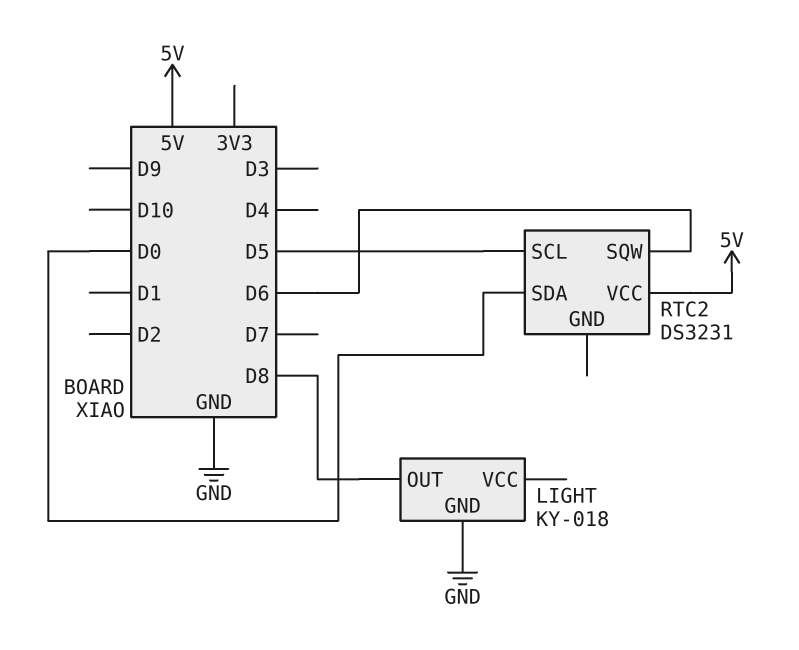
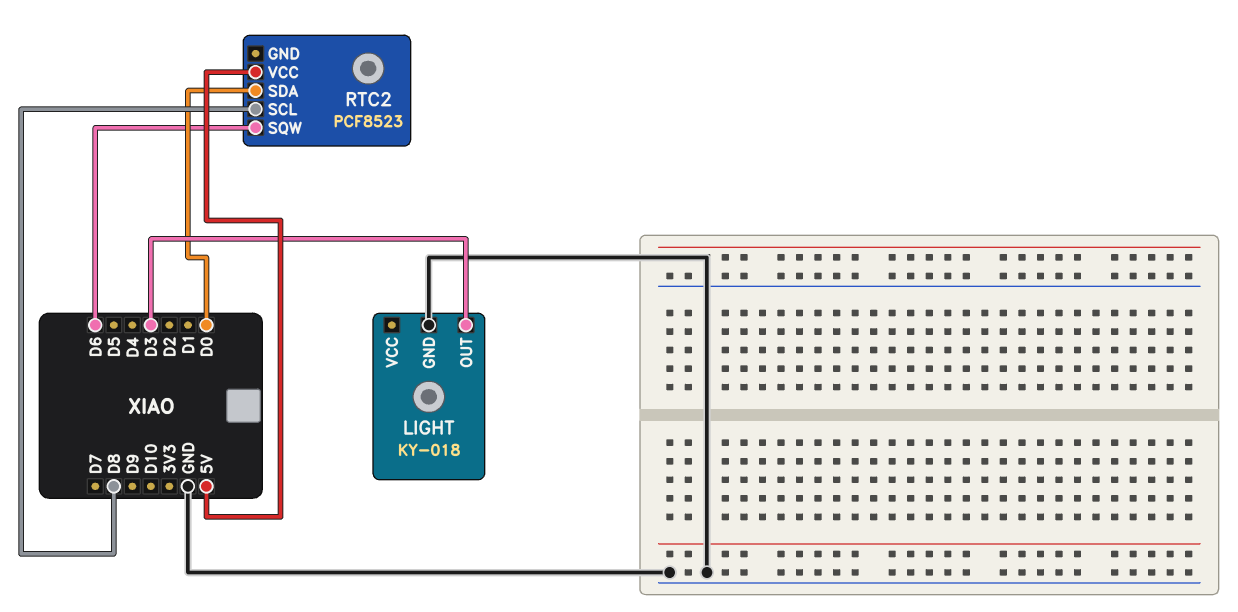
LIGHT pin OUT: D8 -> D3
RTC2: DS3231 -> PCF8523
RTC2 pin SCL: D5 -> D8

